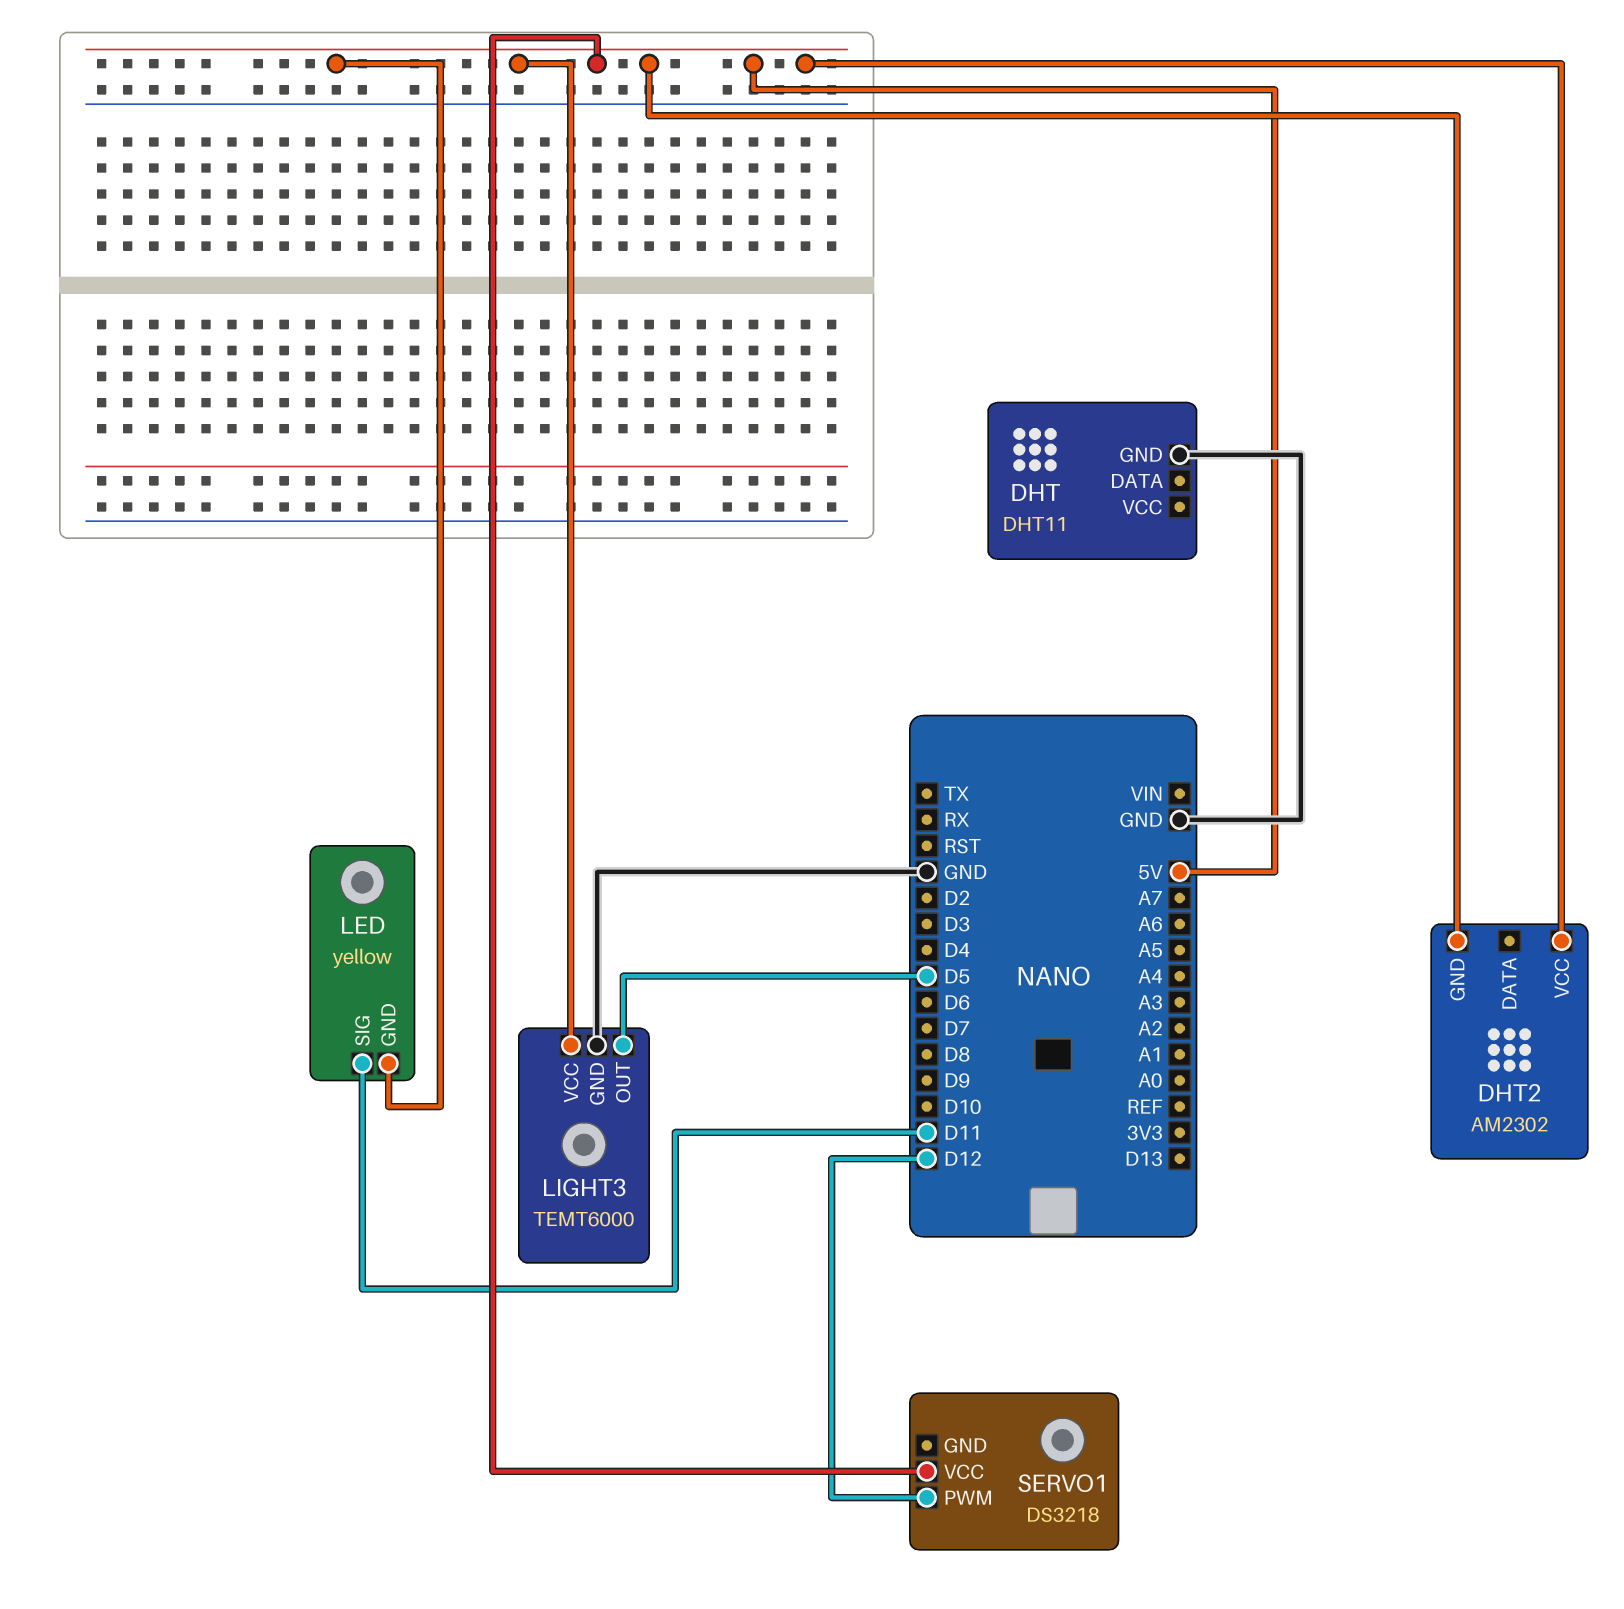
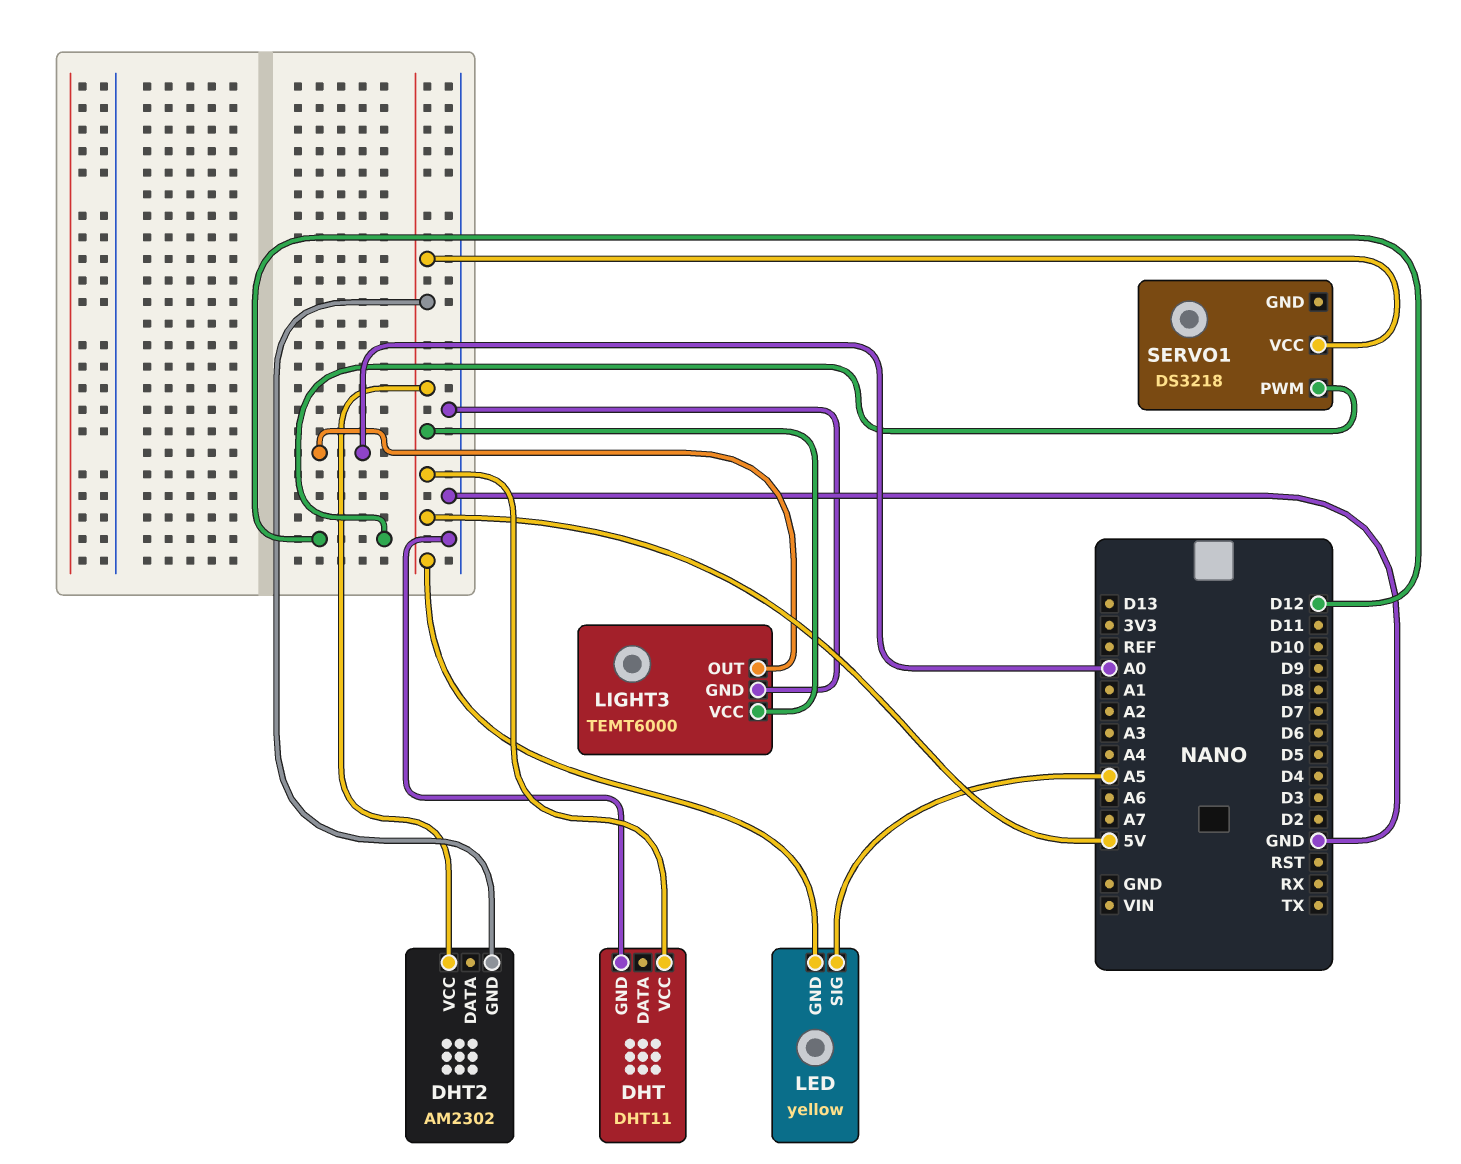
DHT pin VCC: none -> 5V
LED pin SIG: D11 -> A5
LIGHT3 pin OUT: D5 -> A0

